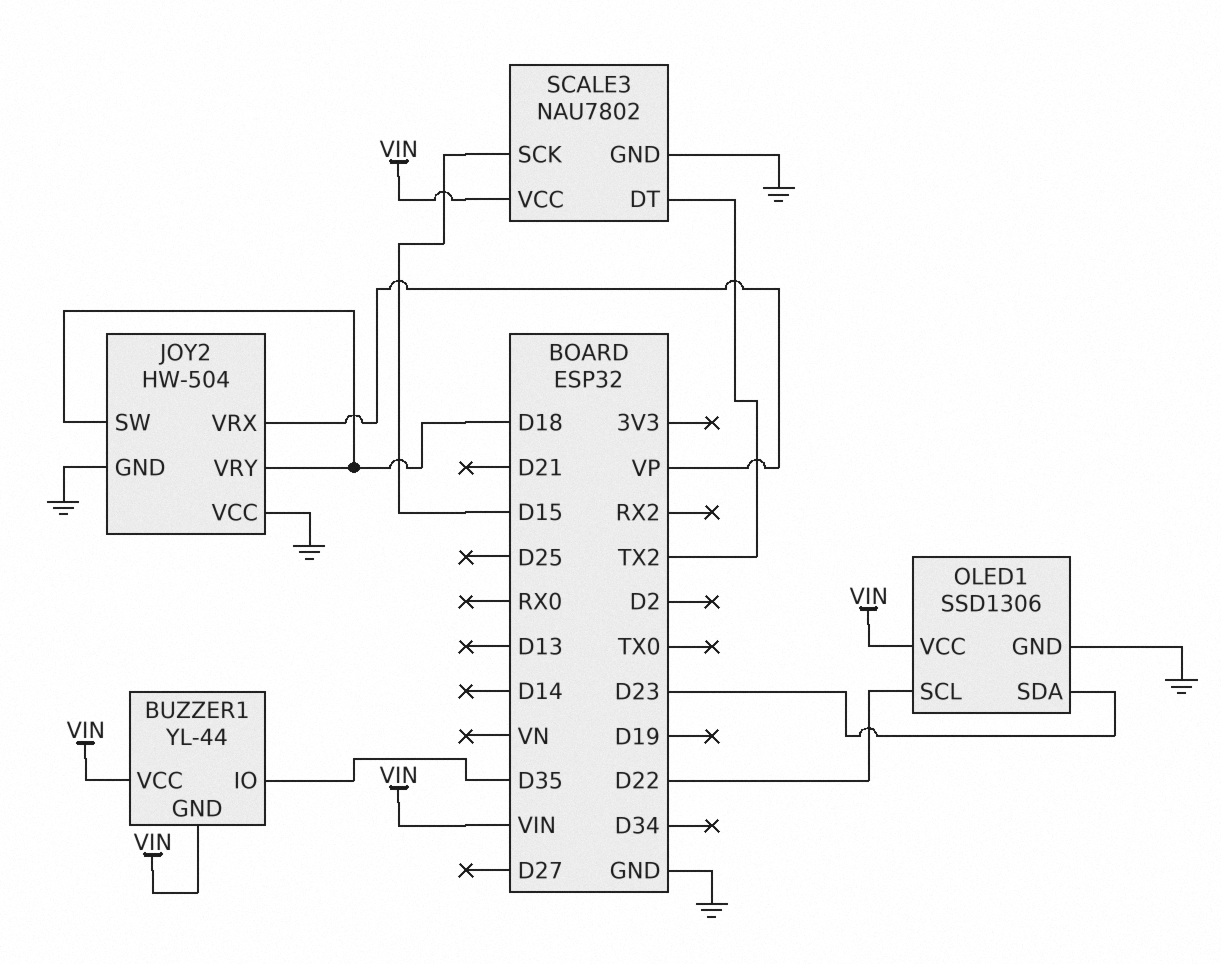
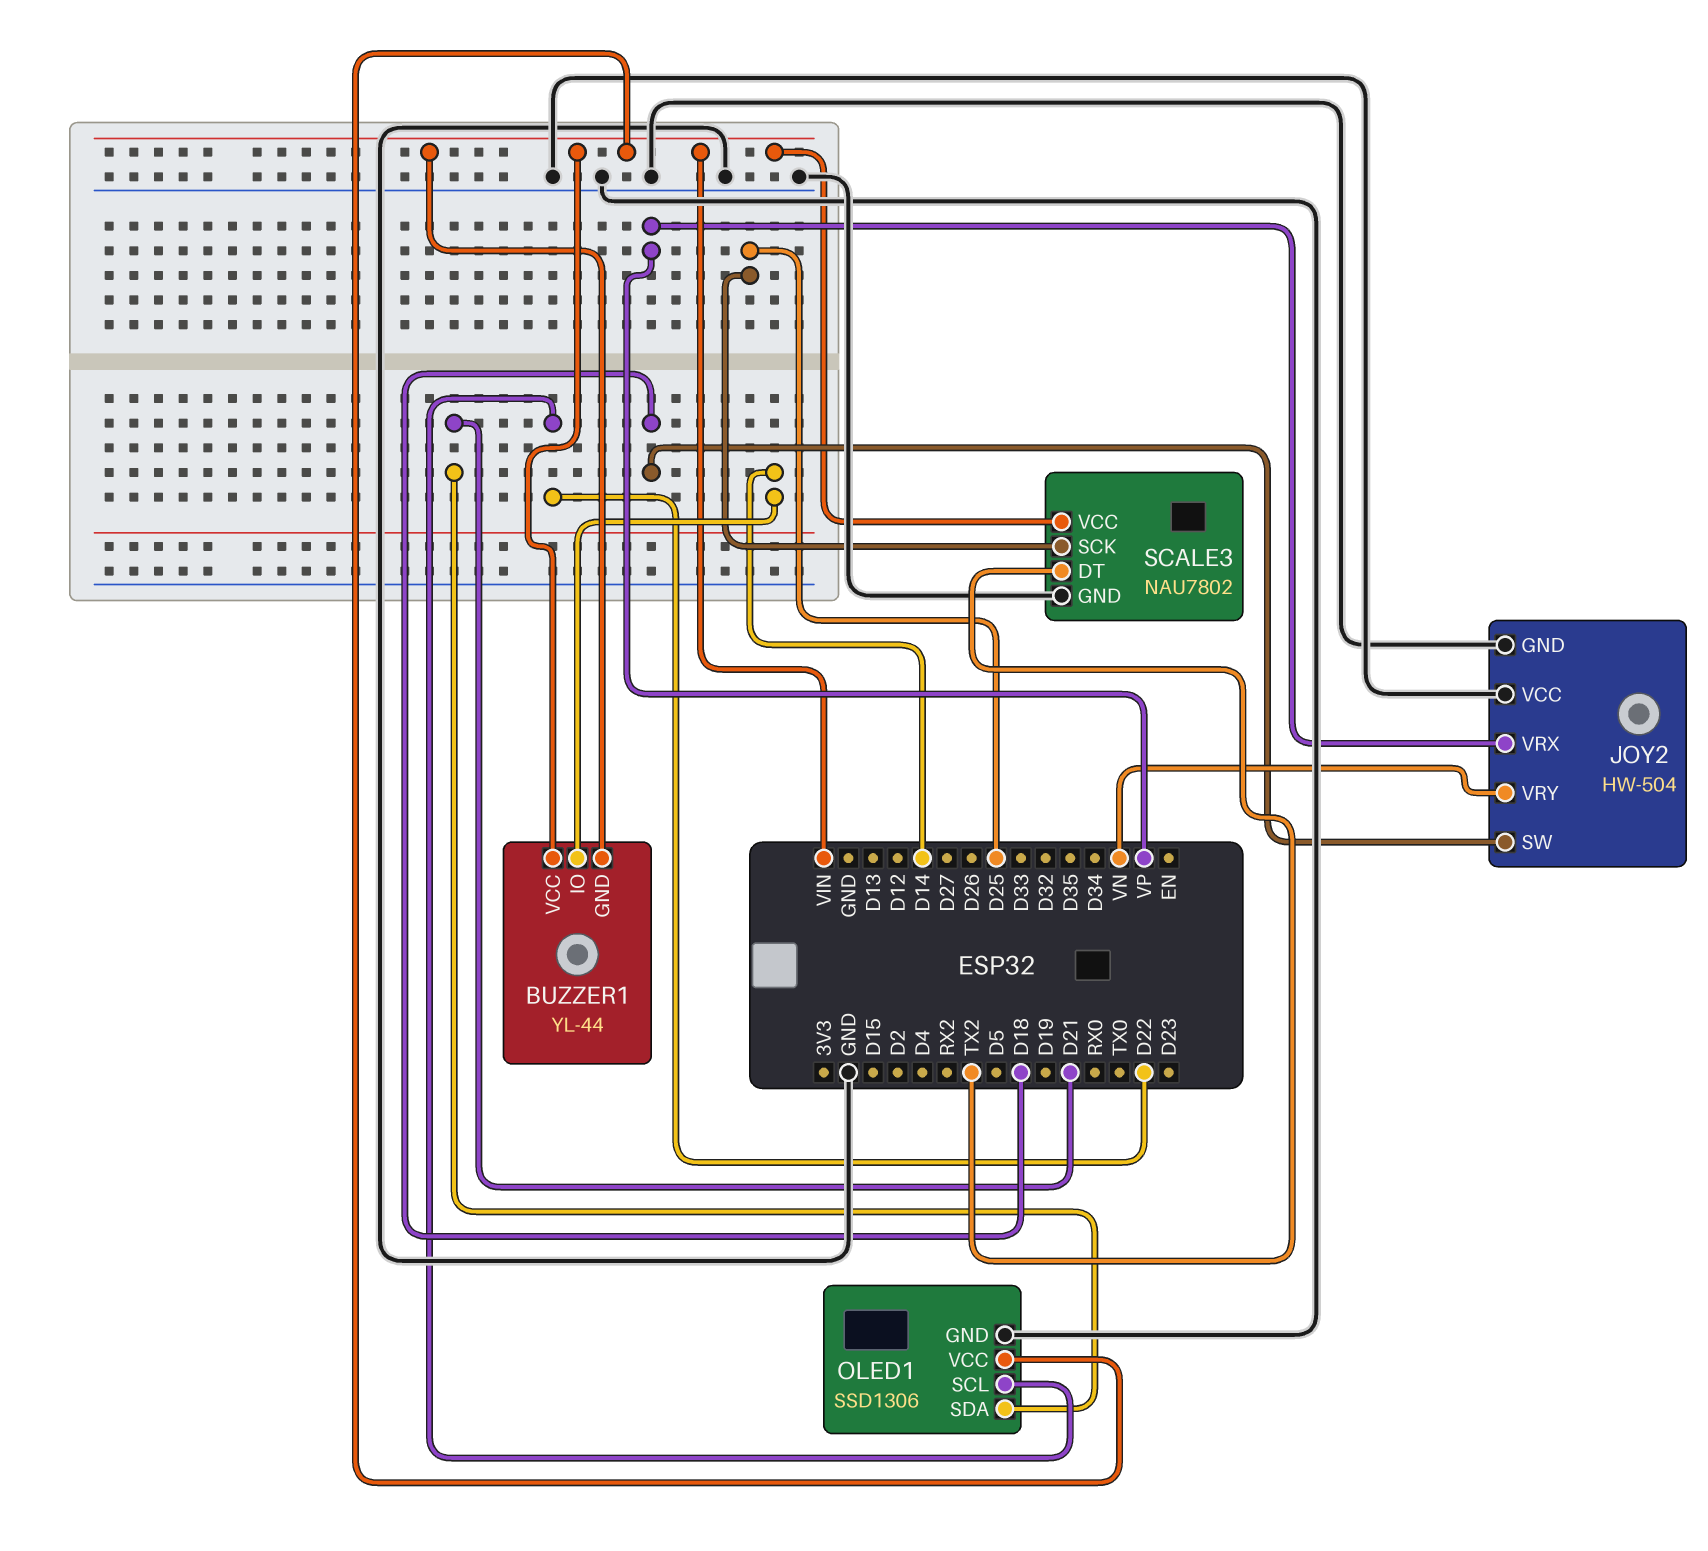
BUZZER1 pin IO: D35 -> D14
JOY2 pin VRY: D18 -> VN
OLED1 pin SDA: D23 -> D21
SCALE3 pin SCK: D15 -> D25

